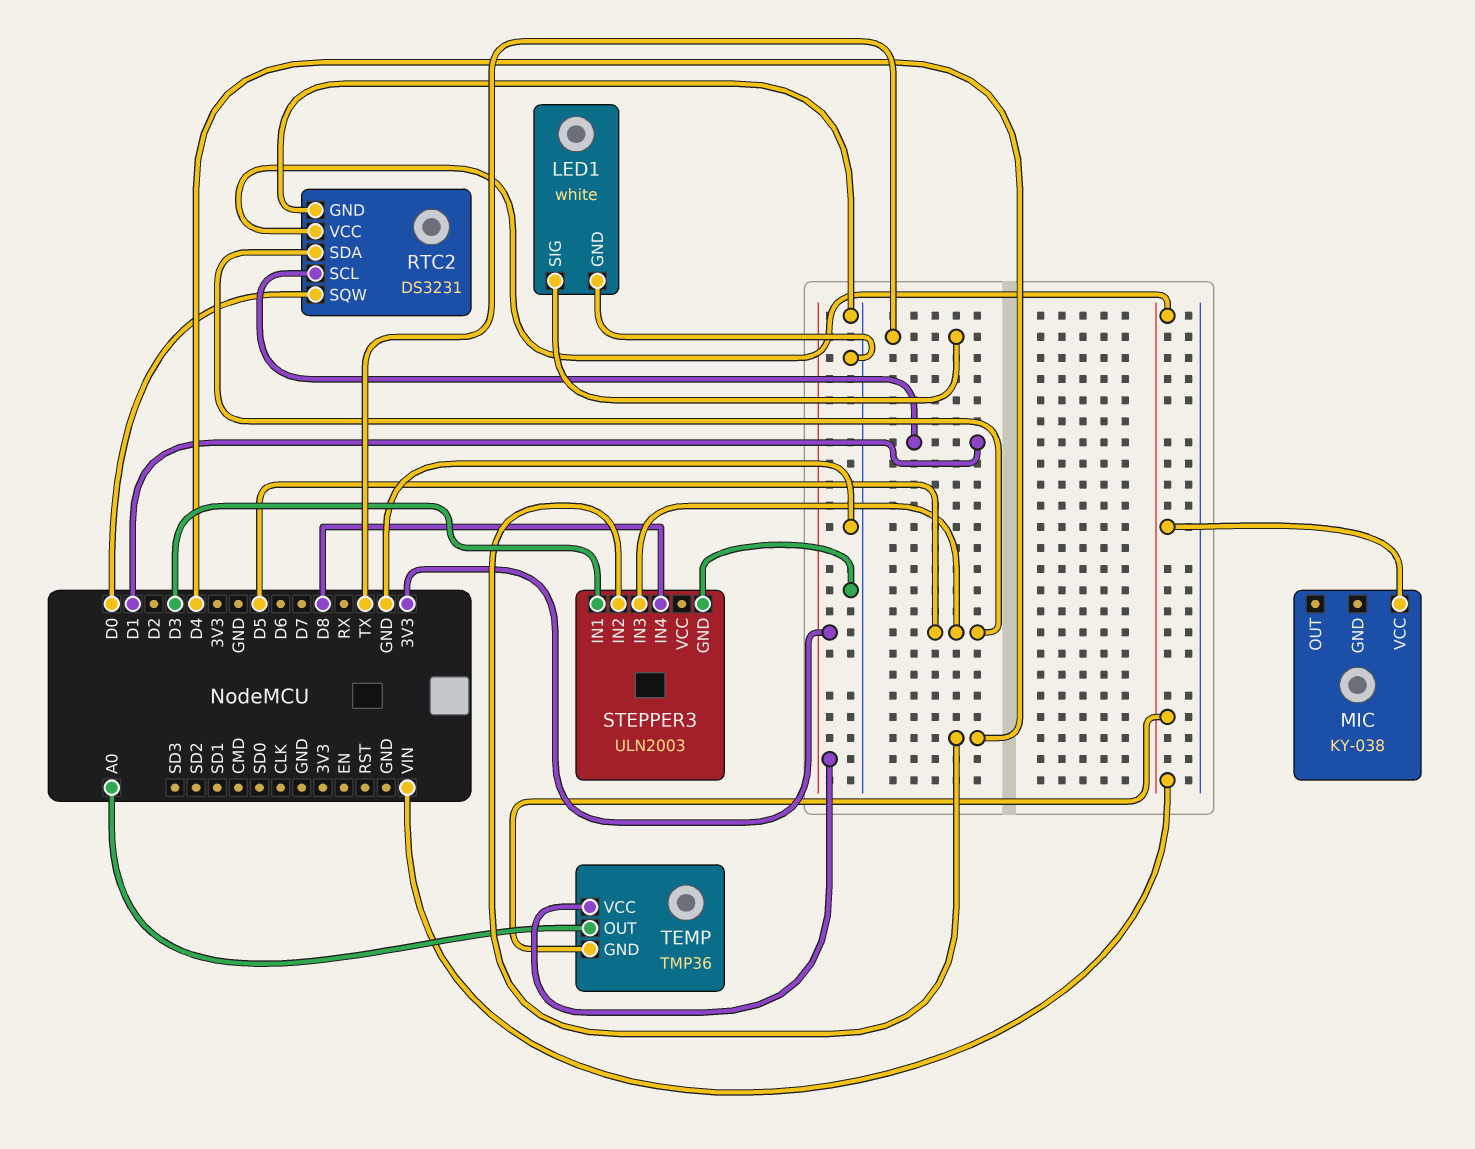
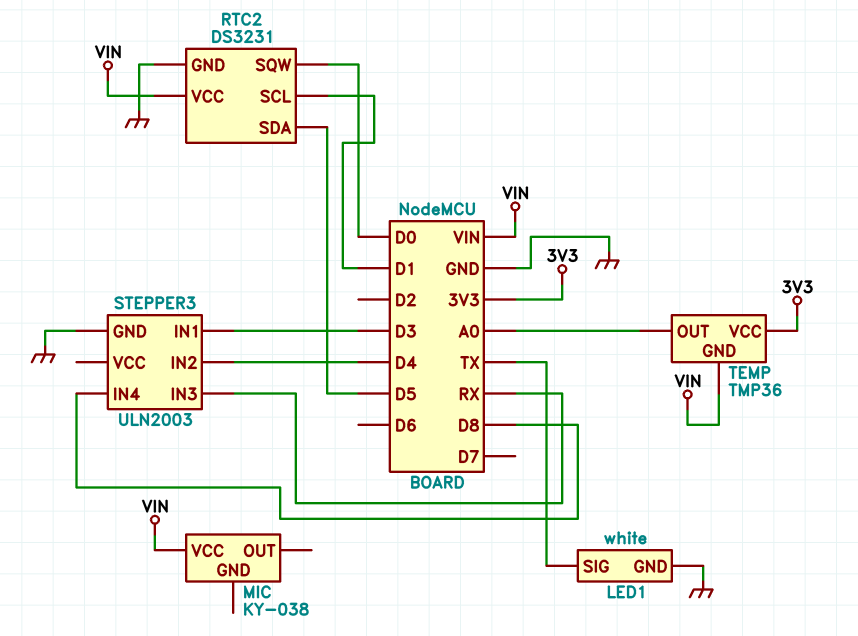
STEPPER3 pin IN3: D5 -> RX

